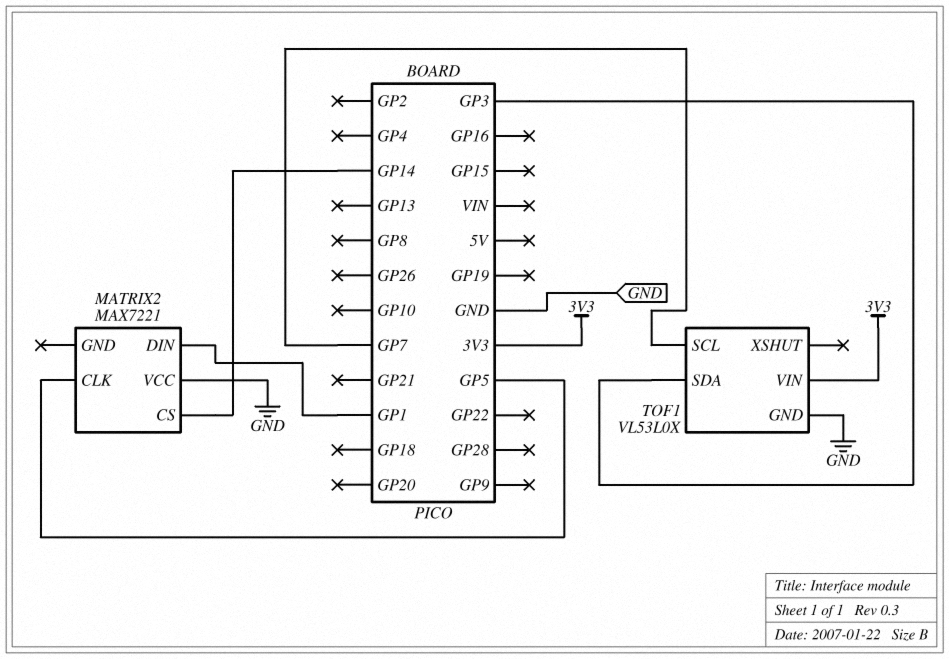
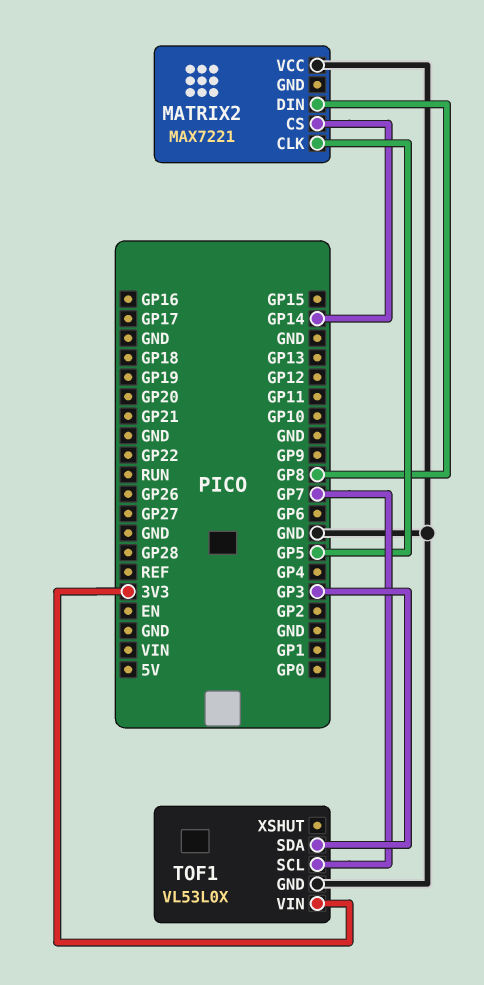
MATRIX2 pin DIN: GP1 -> GP8

